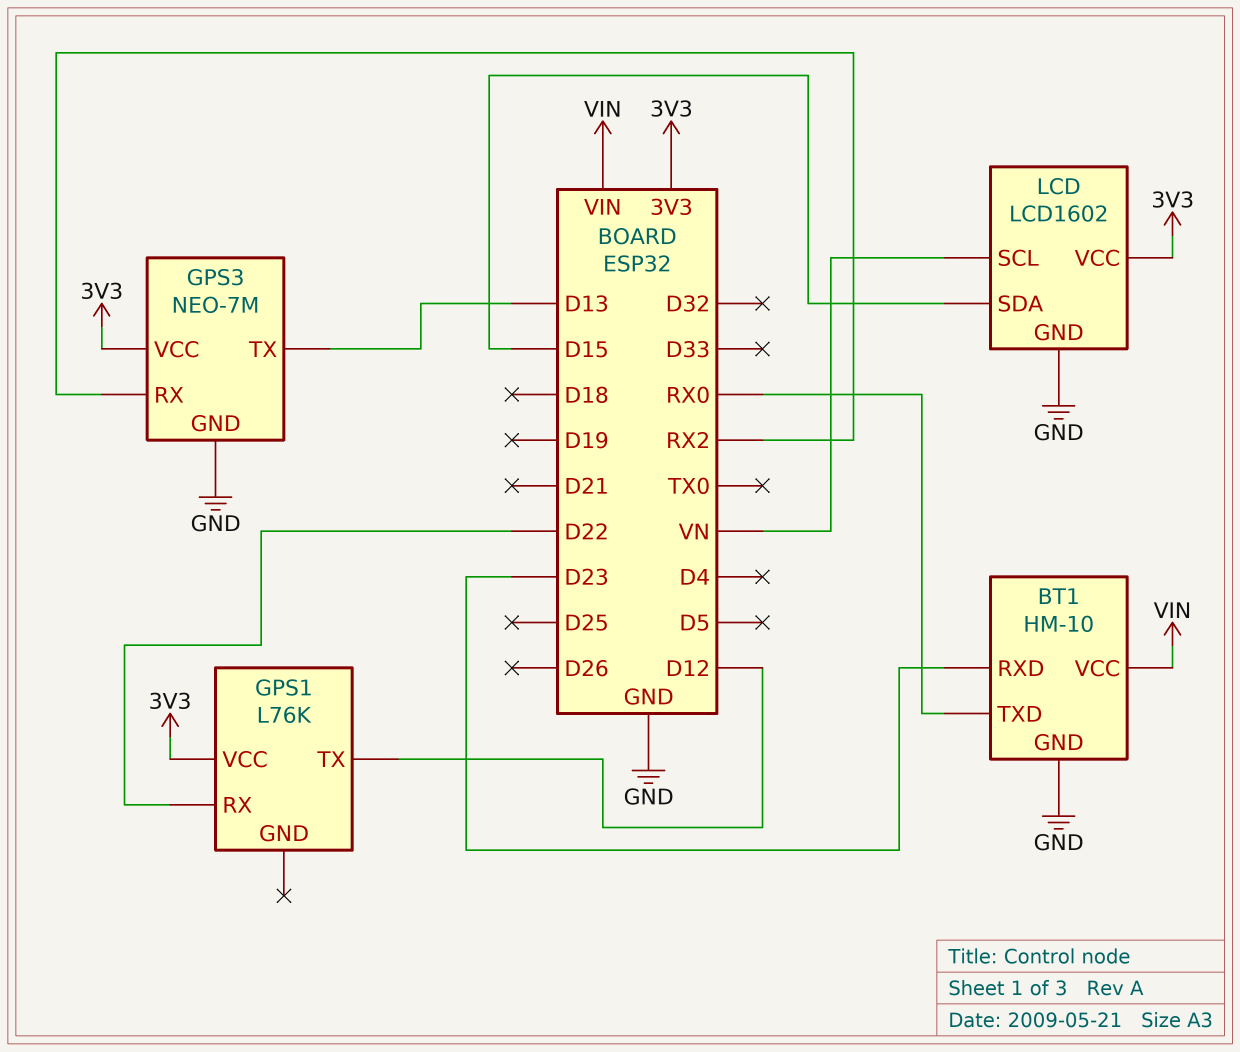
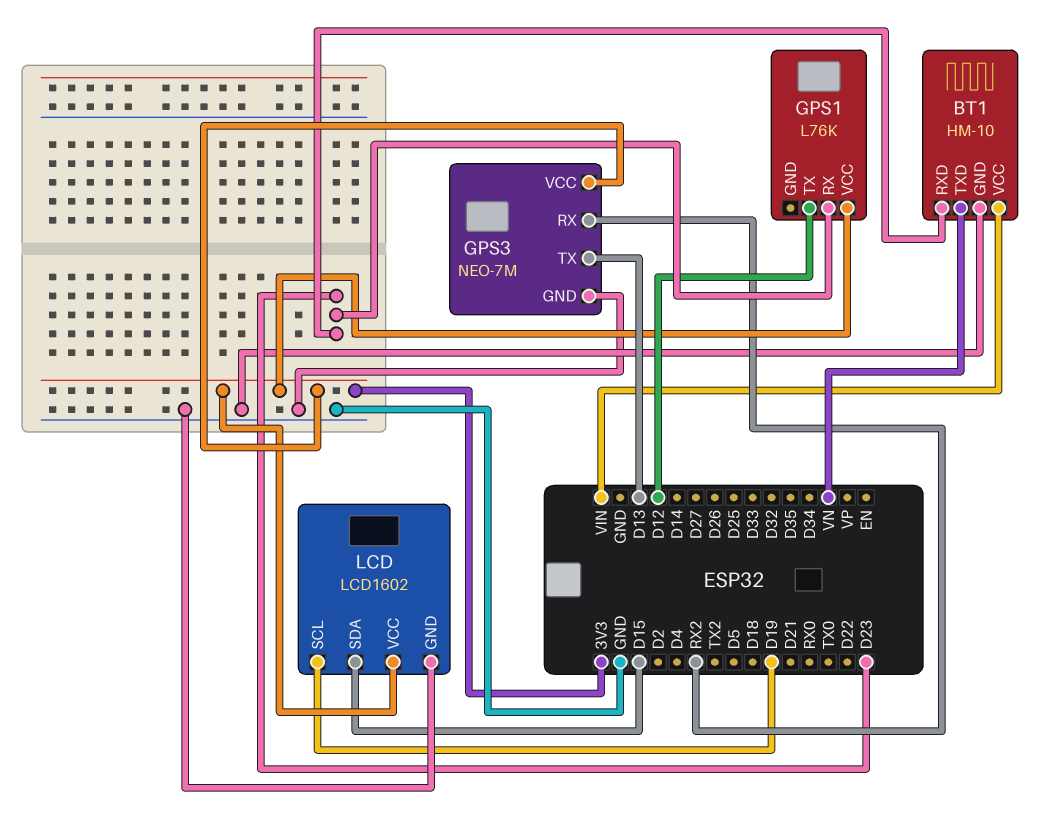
BT1 pin TXD: RX0 -> VN
GPS1 pin RX: D22 -> D23
LCD pin SCL: VN -> D19

